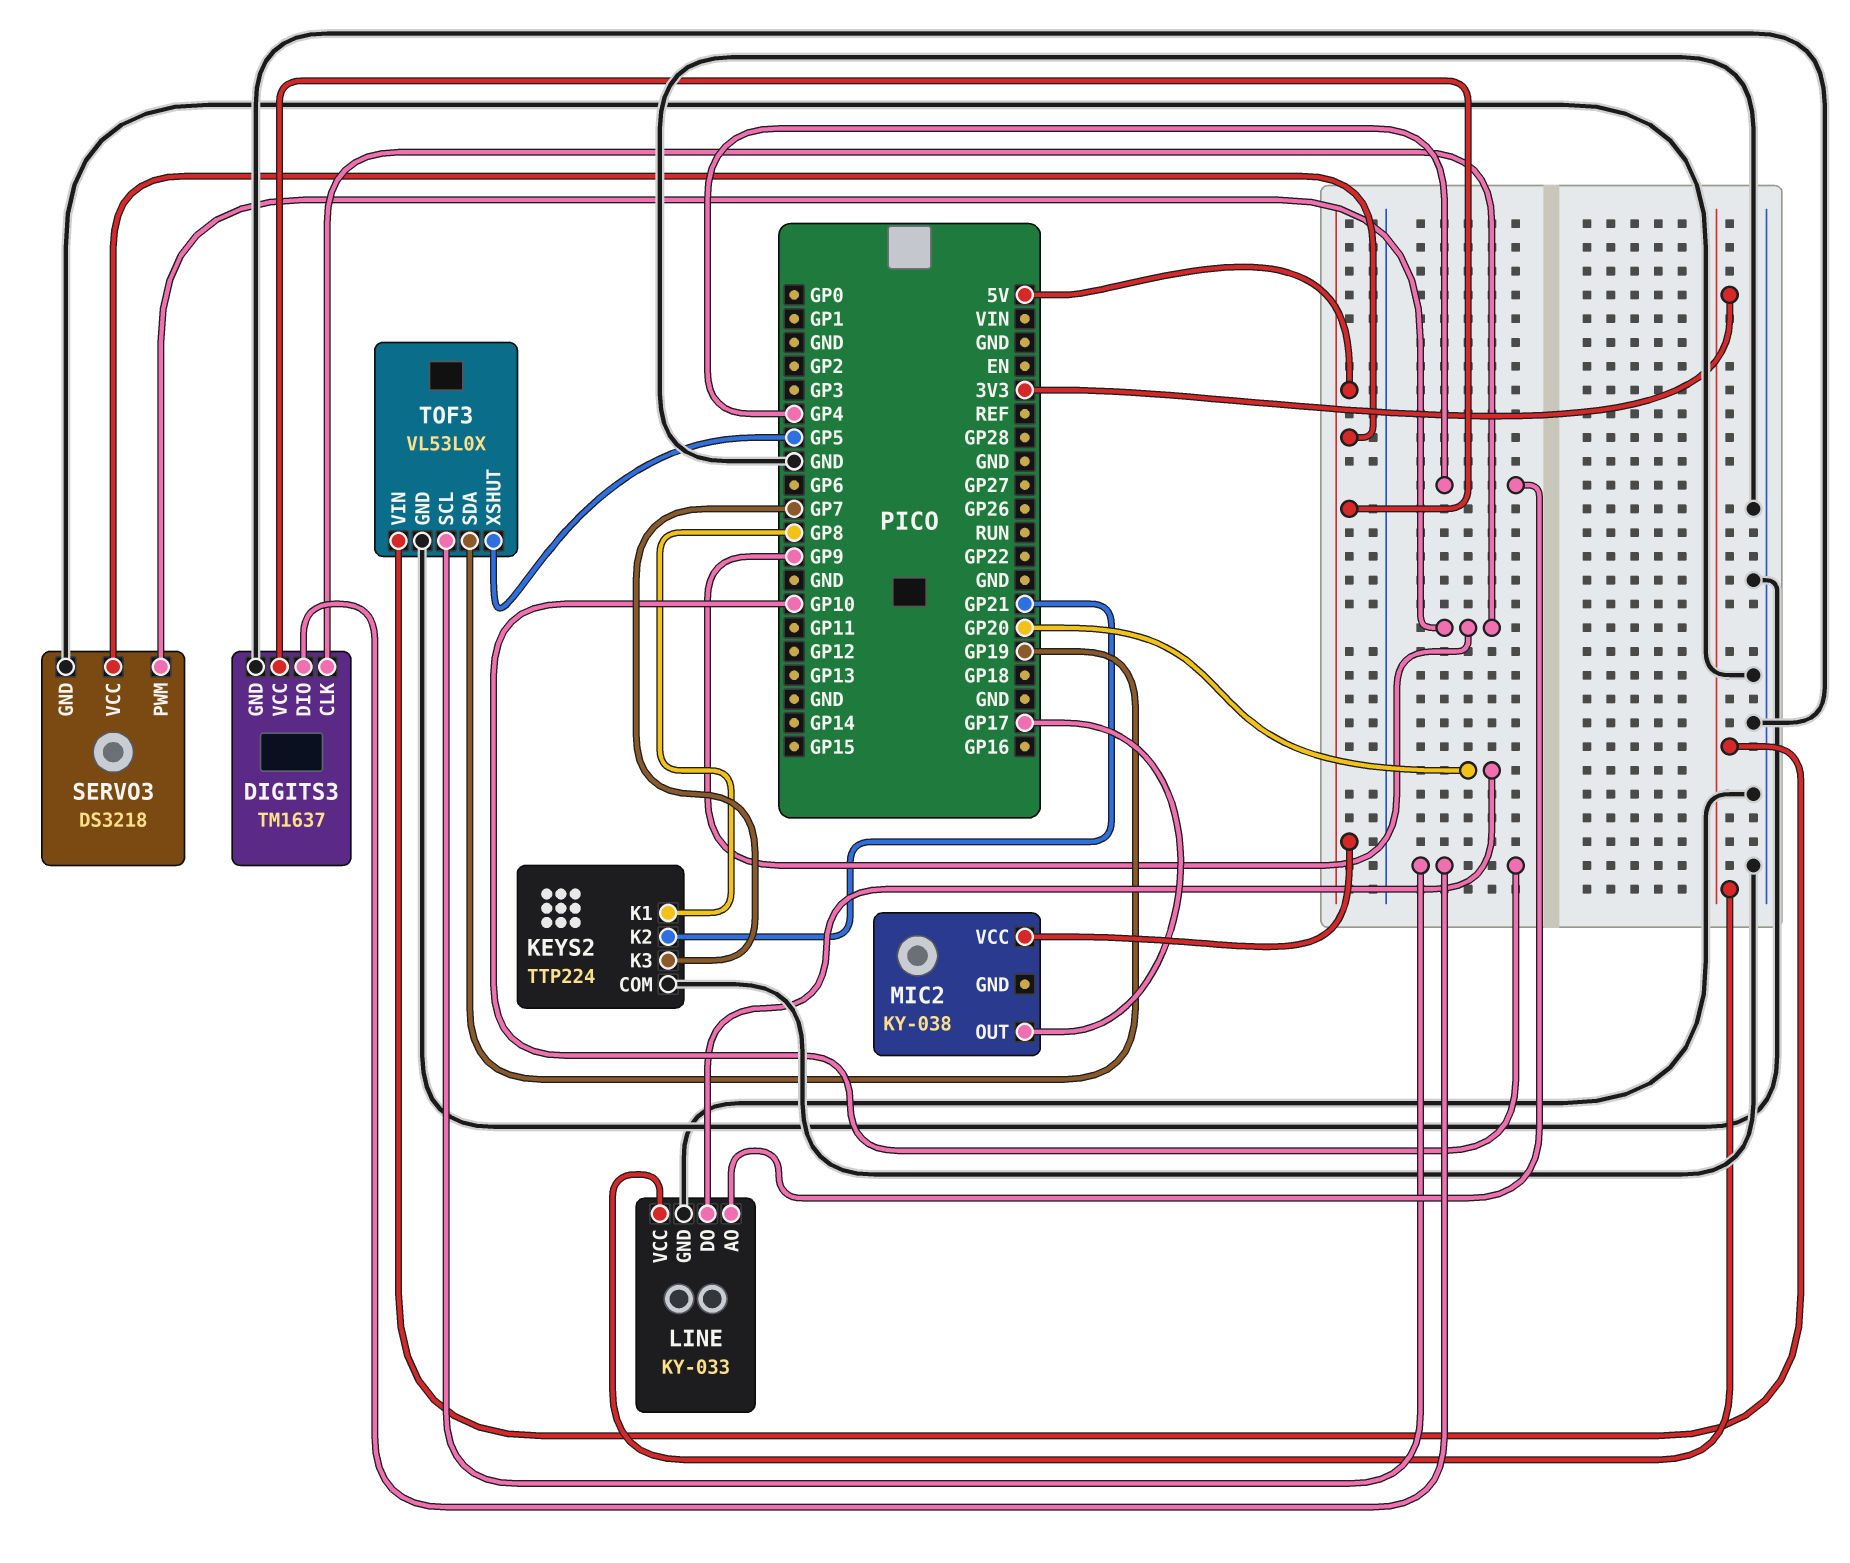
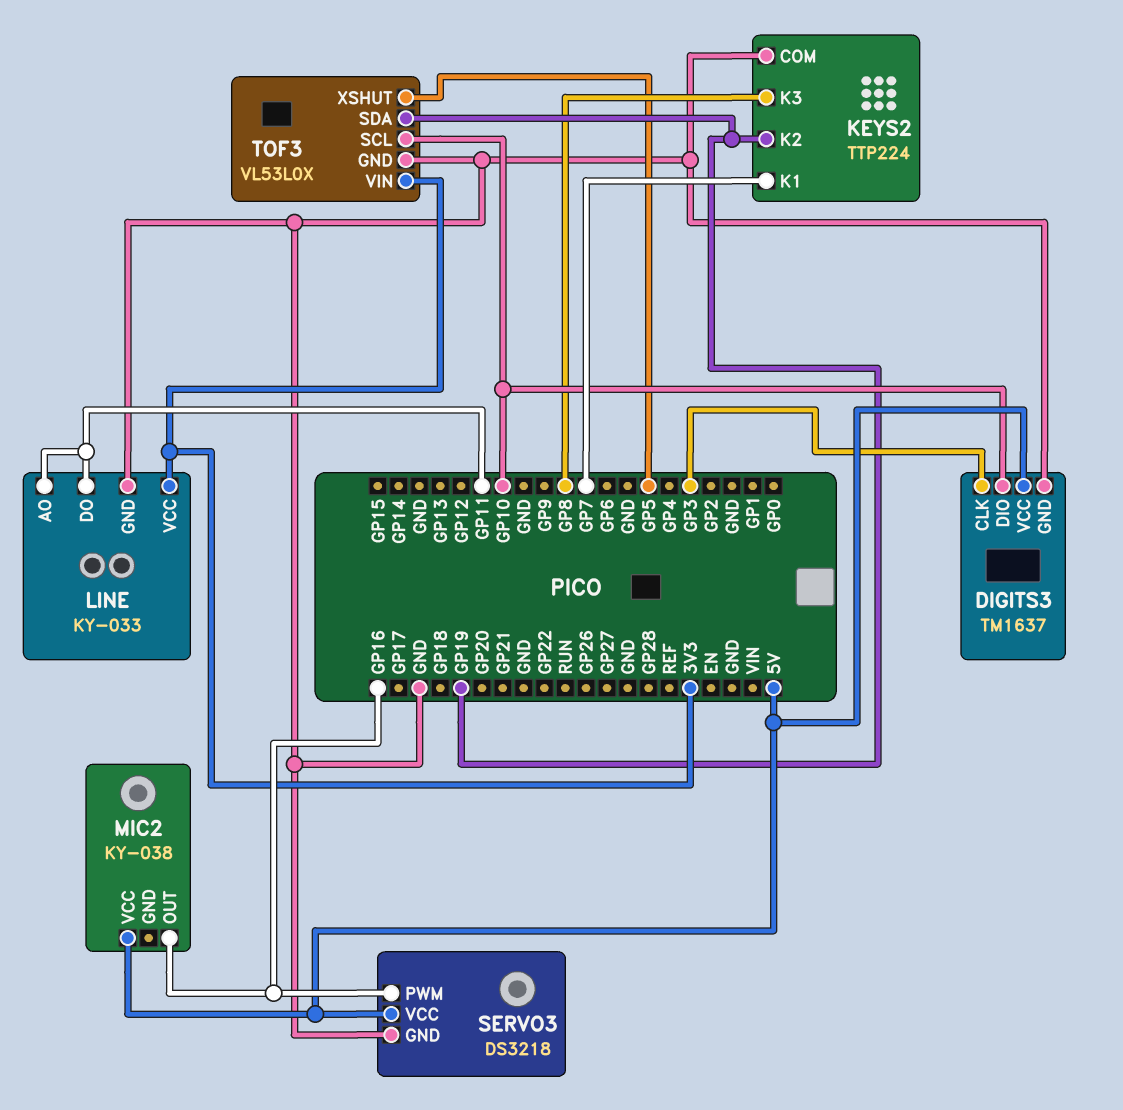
DIGITS3 pin CLK: GP9 -> GP3
KEYS2 pin K1: GP8 -> GP7
KEYS2 pin K2: GP21 -> GP19
KEYS2 pin K3: GP7 -> GP8
LINE pin AO: GP4 -> GP11
LINE pin DO: GP20 -> GP11
MIC2 pin OUT: GP17 -> GP16
SERVO3 pin PWM: GP9 -> GP16

